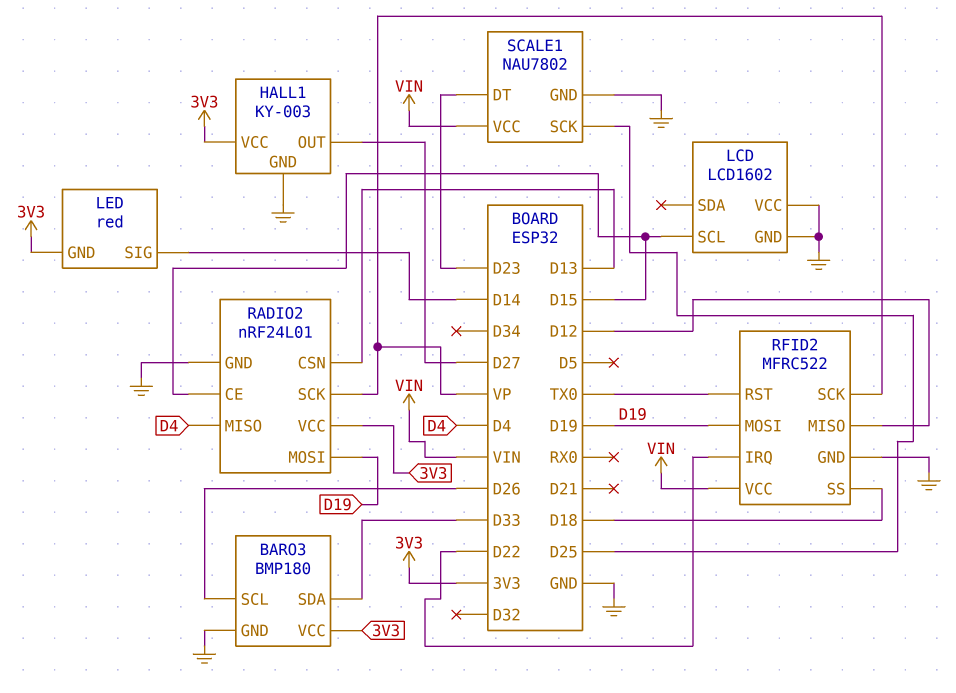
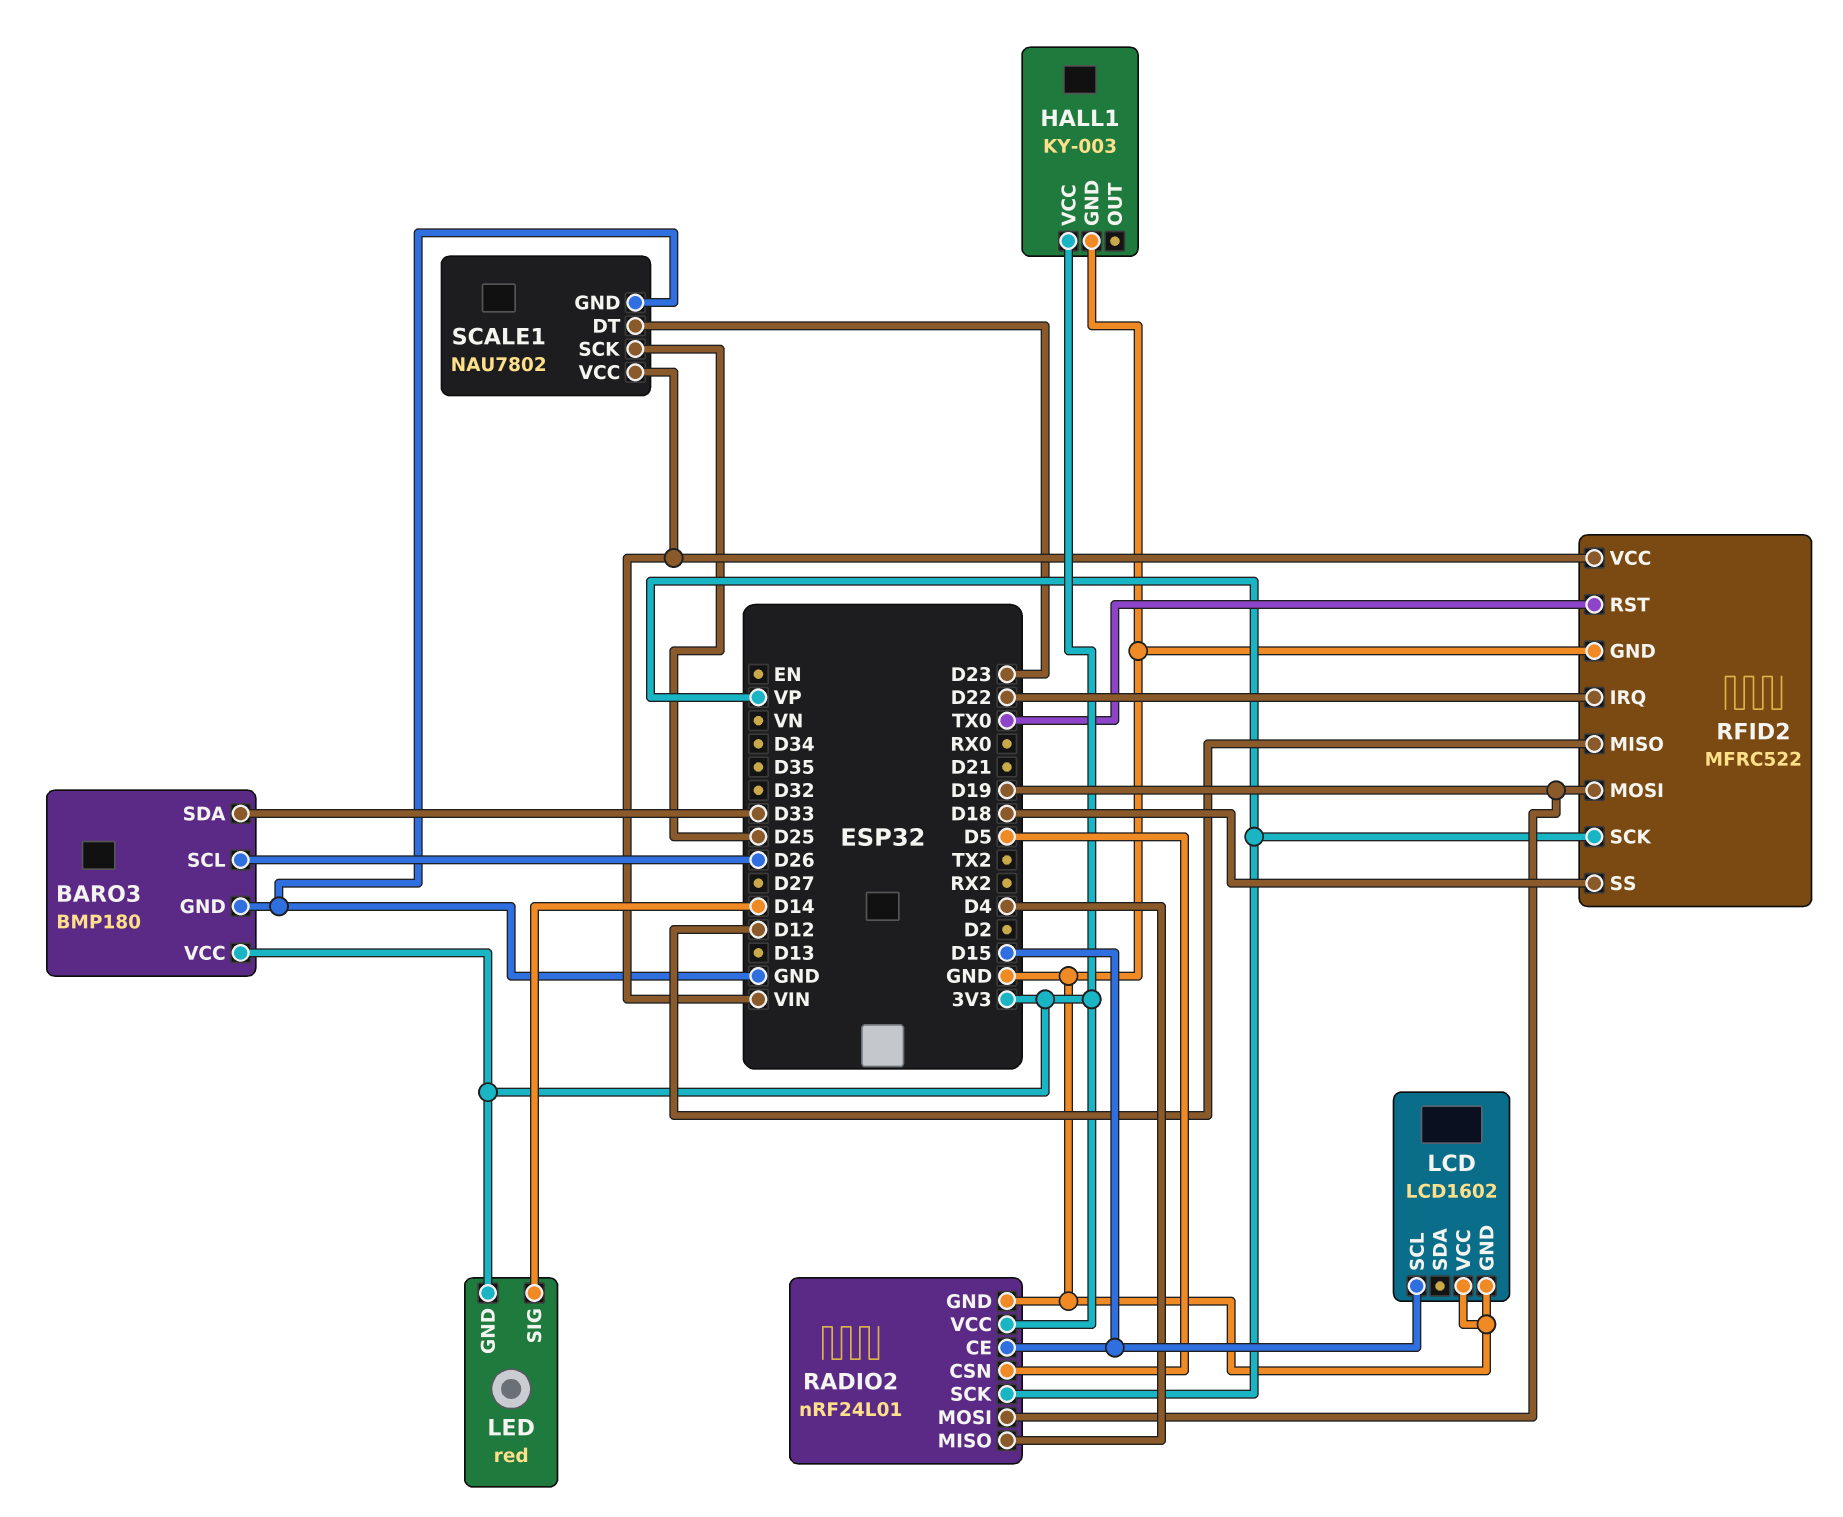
HALL1 pin OUT: D27 -> none
RADIO2 pin CSN: D13 -> D5

